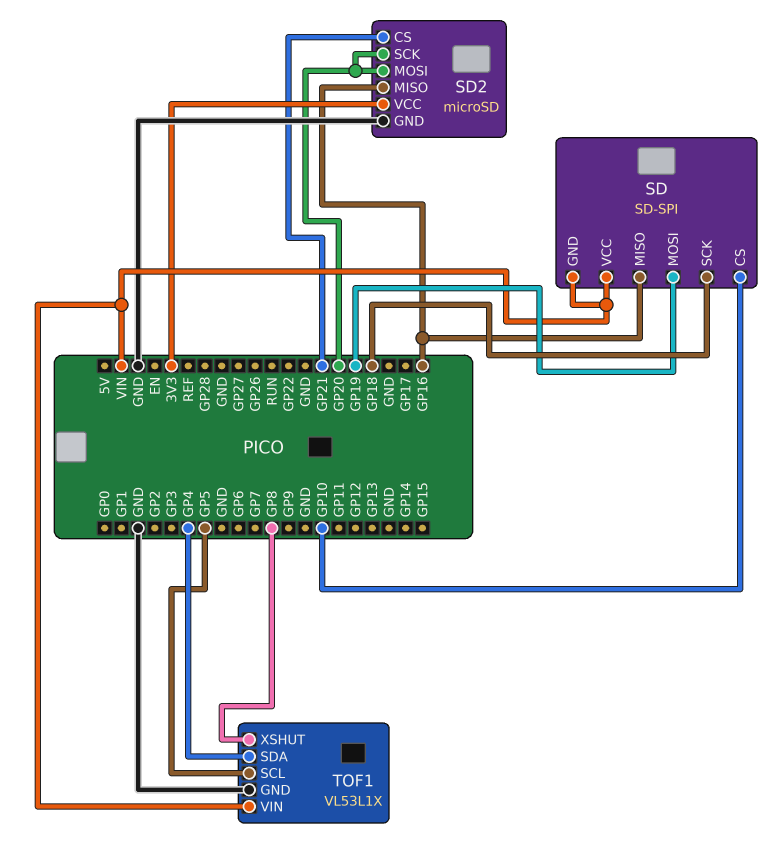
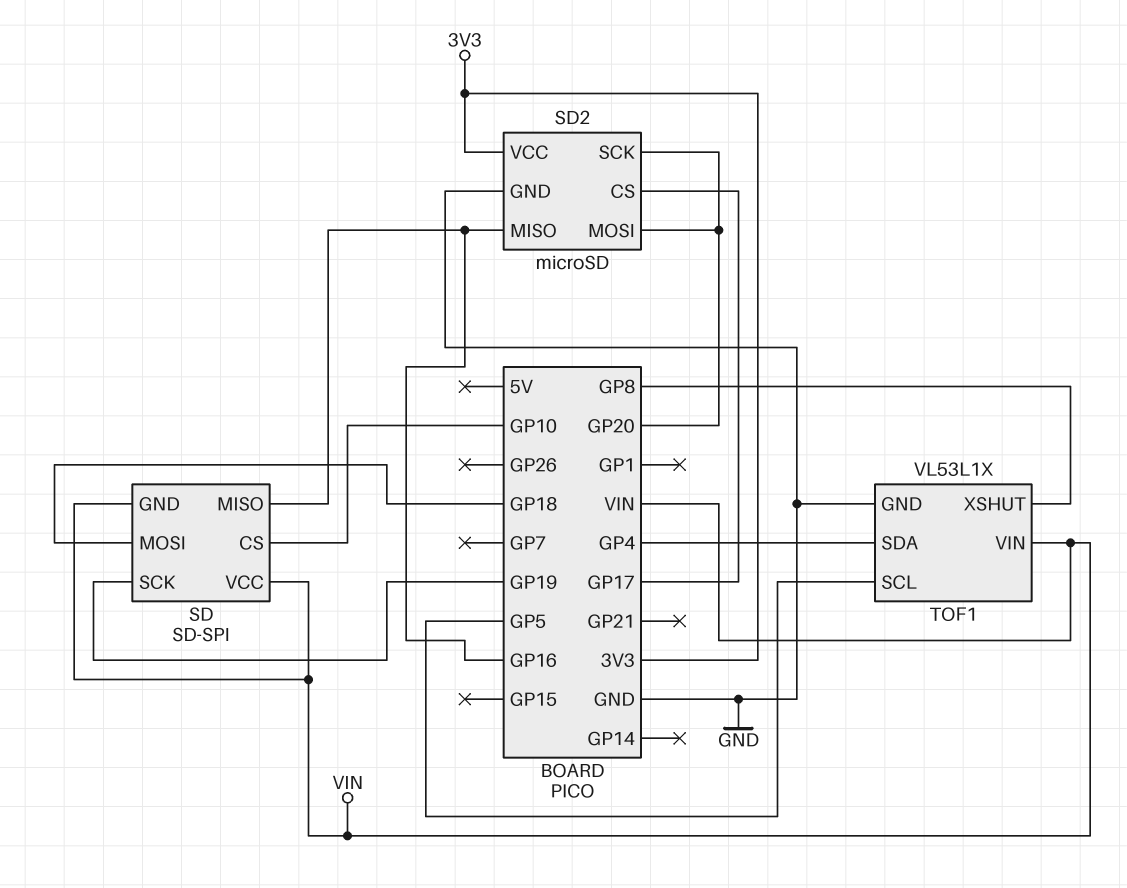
SD pin MOSI: GP19 -> GP18
SD pin SCK: GP18 -> GP19
SD2 pin CS: GP21 -> GP17

